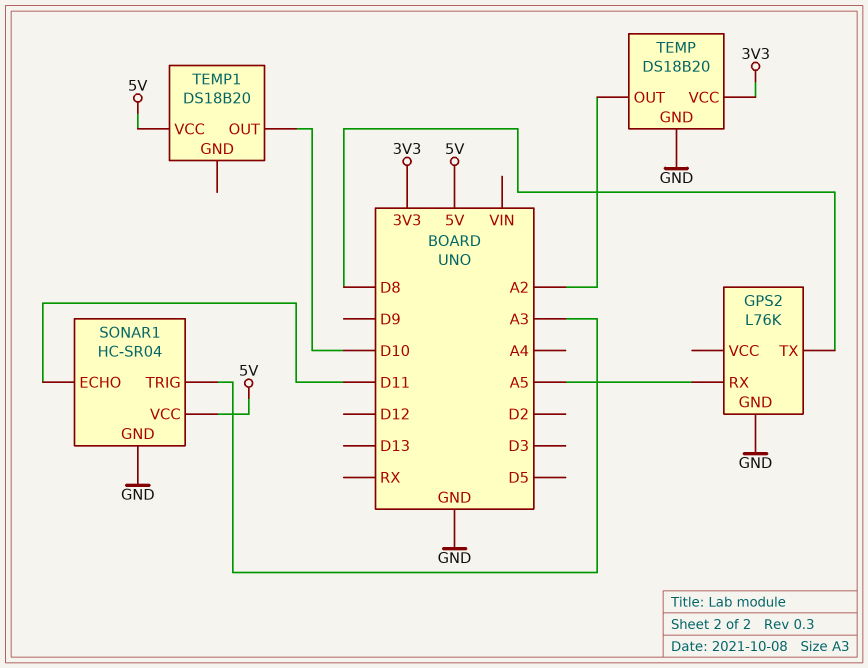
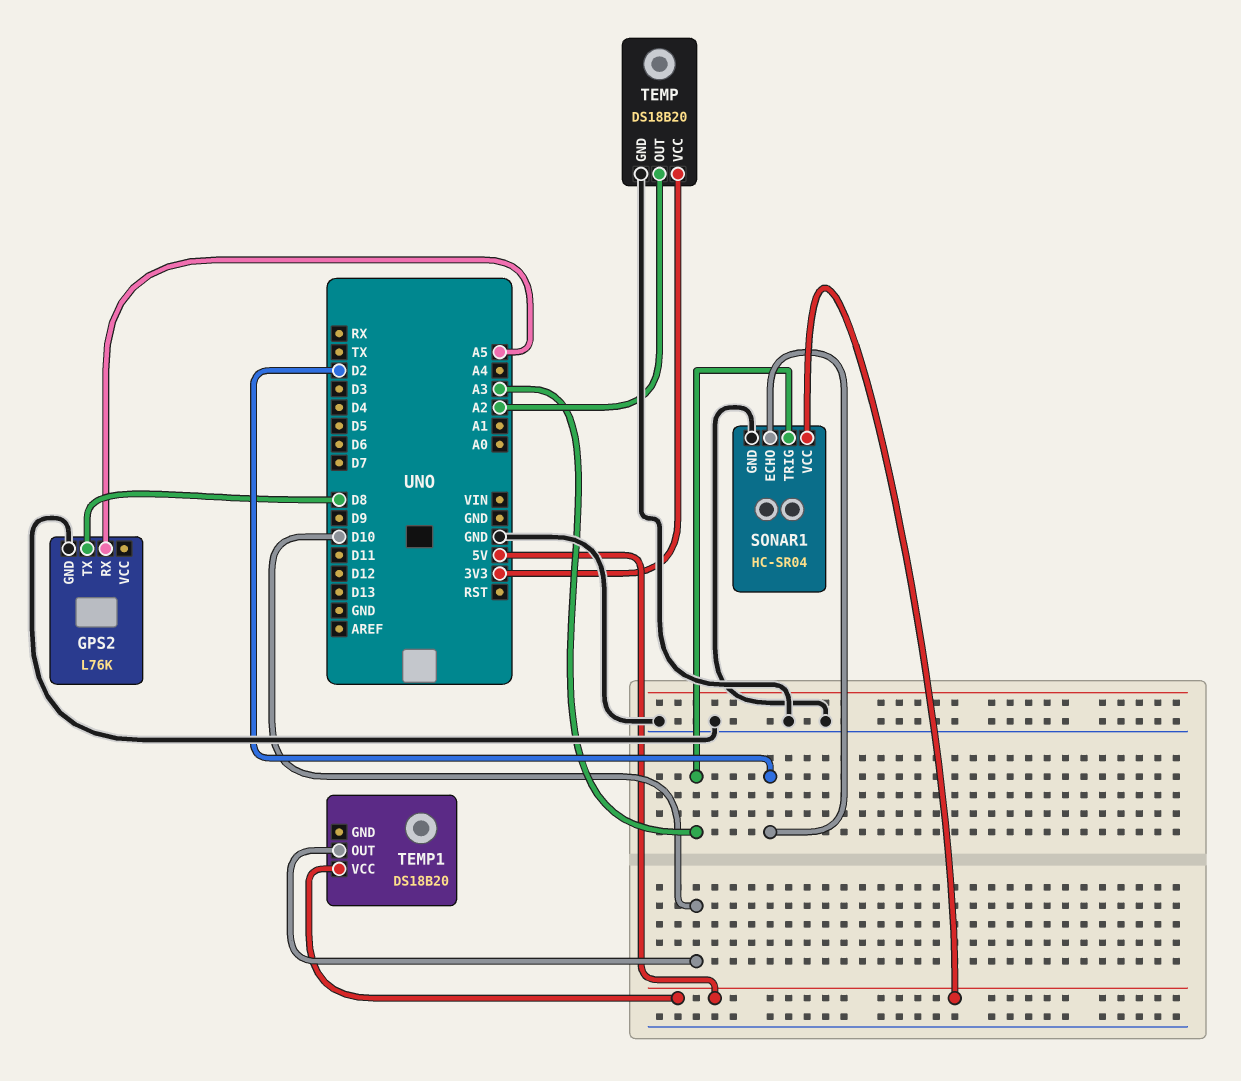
SONAR1 pin ECHO: D11 -> D2

